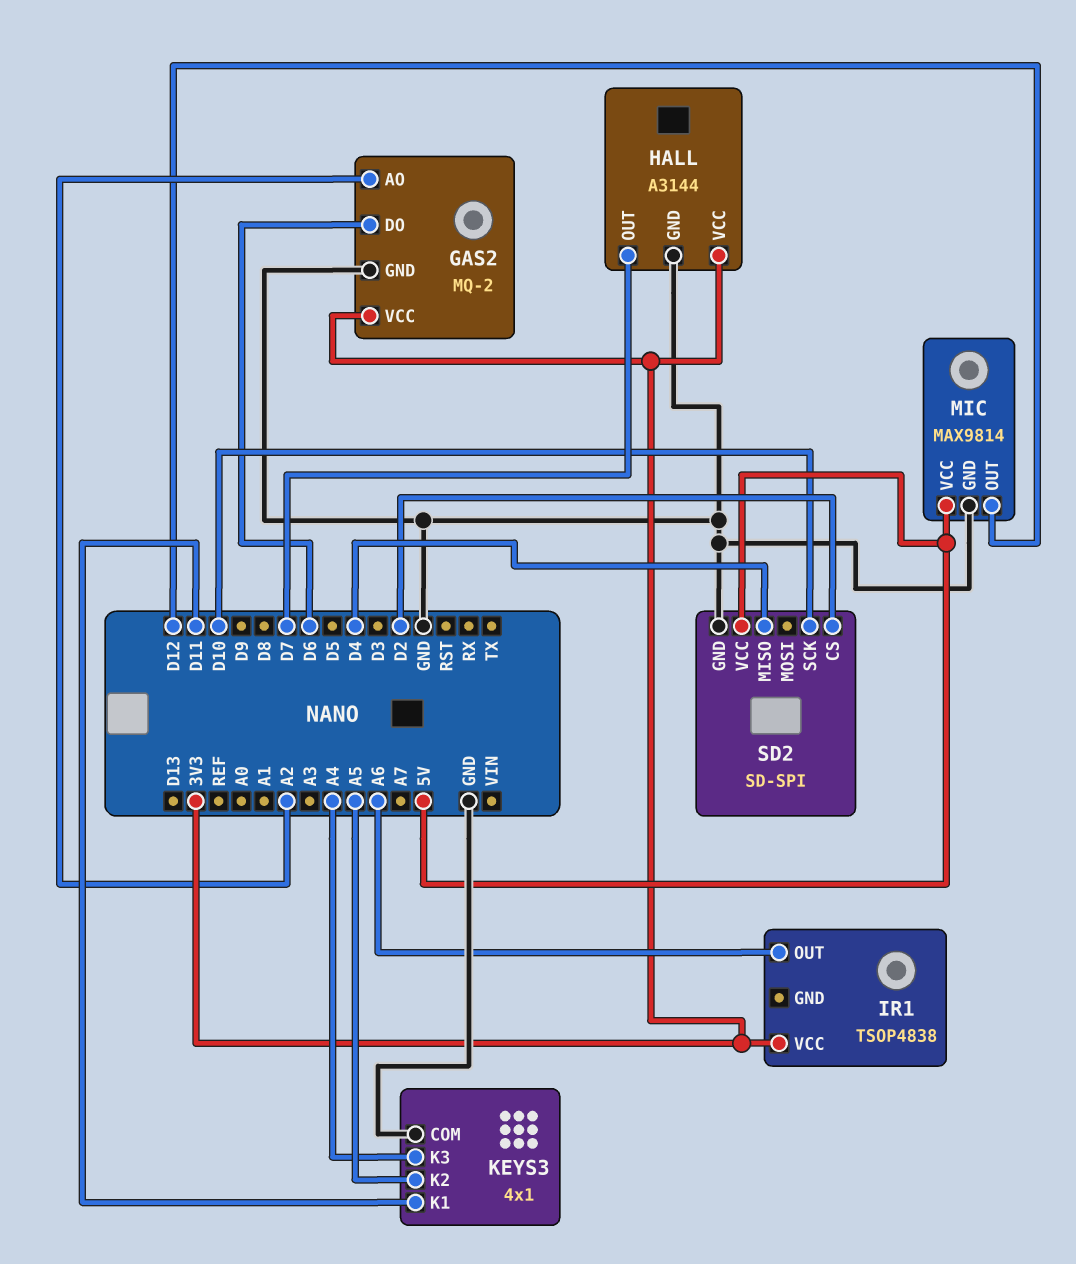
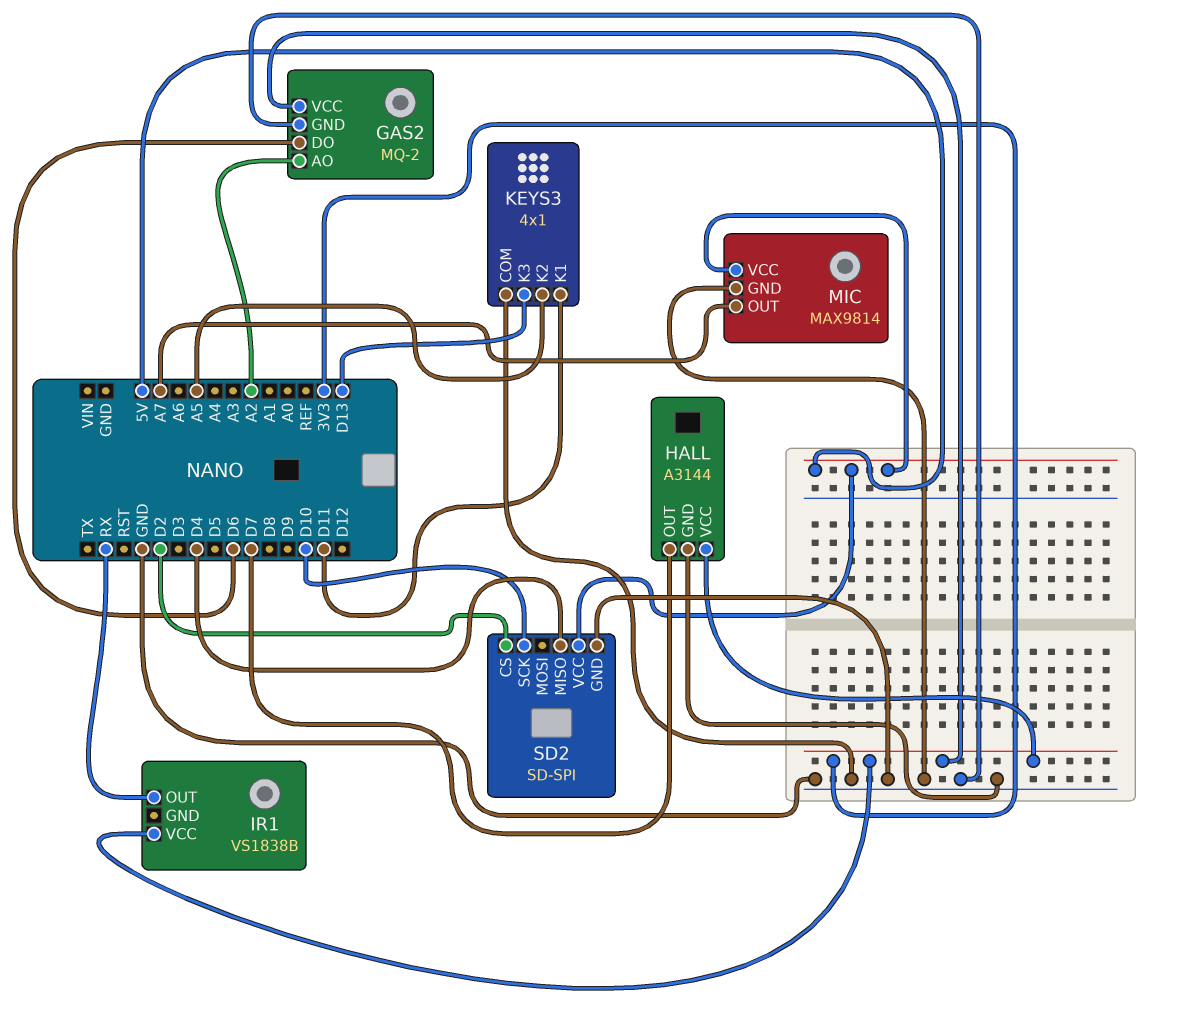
IR1: TSOP4838 -> VS1838B
IR1 pin OUT: A6 -> RX
KEYS3 pin K3: A4 -> D13
MIC pin OUT: D12 -> A7

